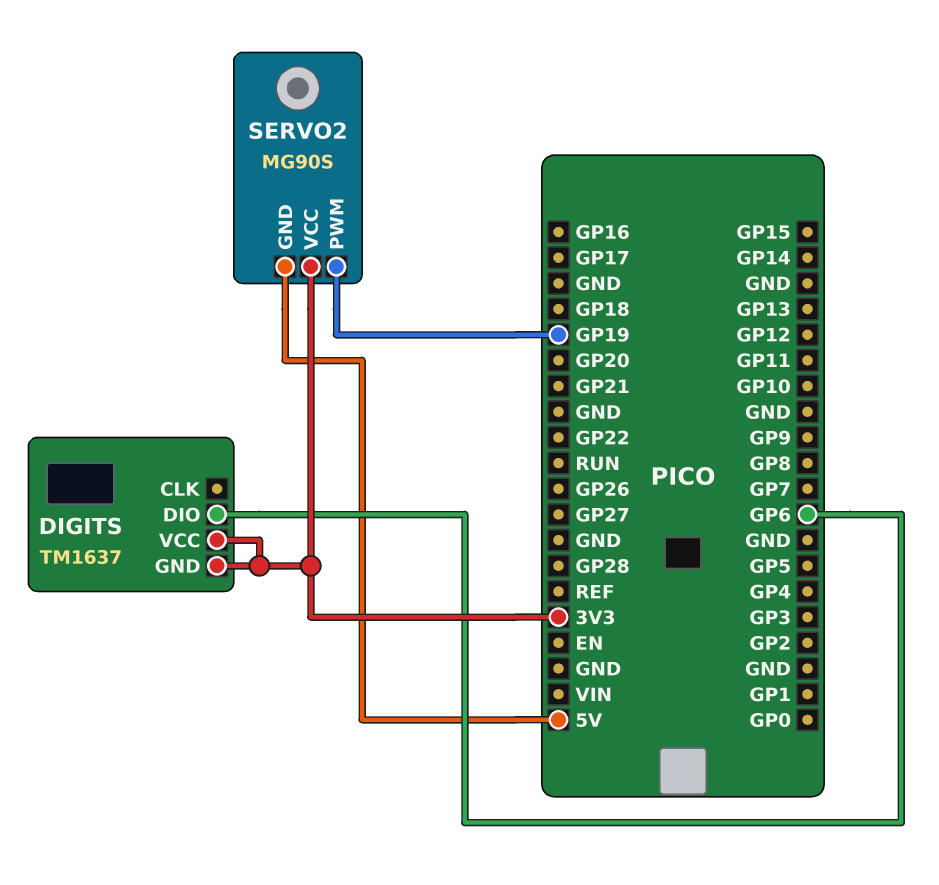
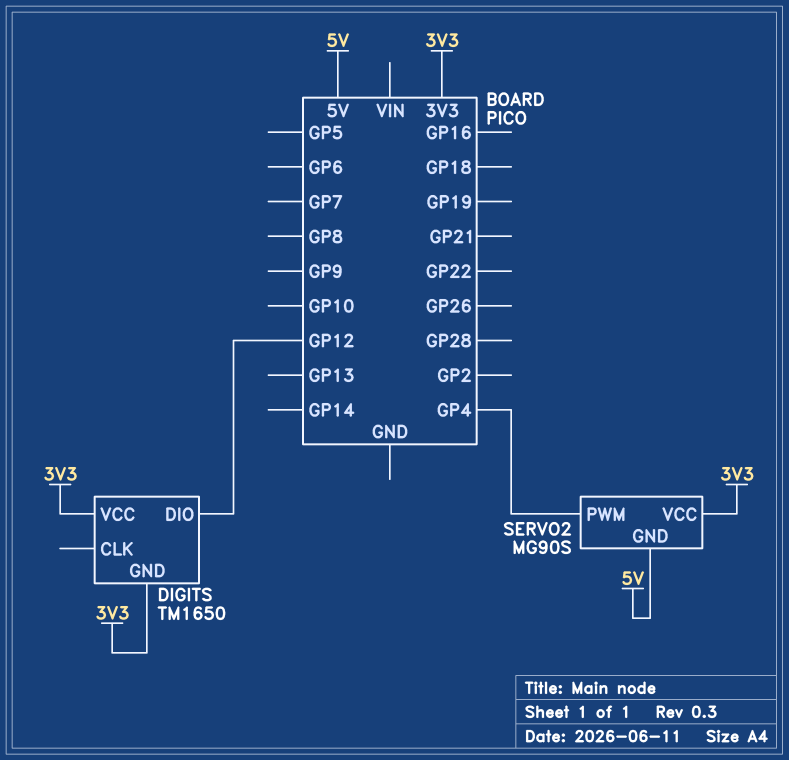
DIGITS: TM1637 -> TM1650
DIGITS pin DIO: GP6 -> GP12
SERVO2 pin PWM: GP19 -> GP4

